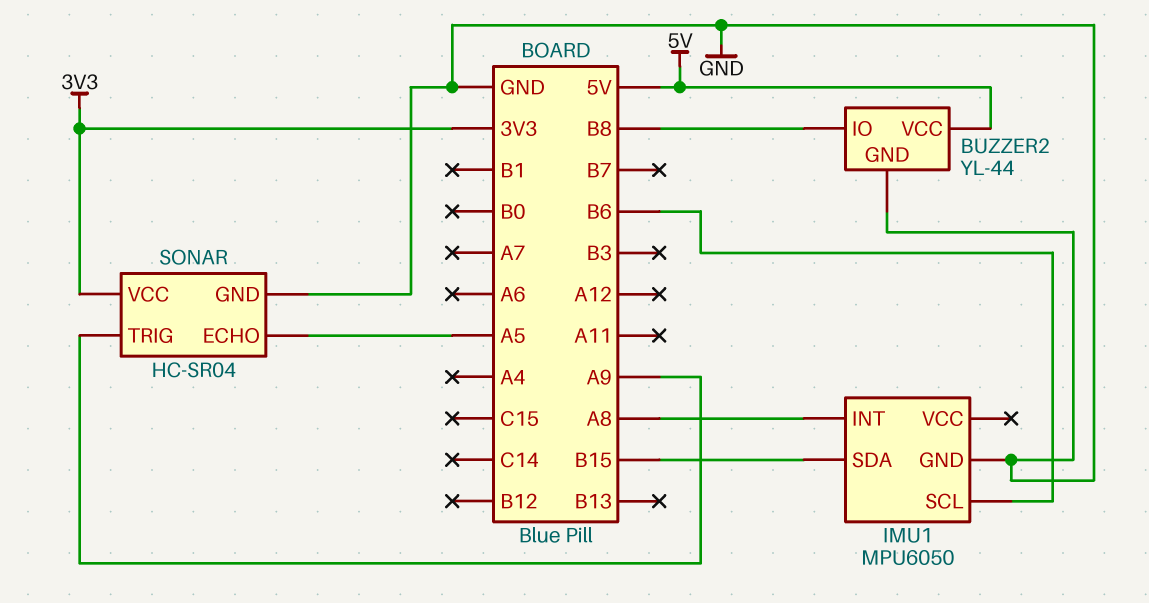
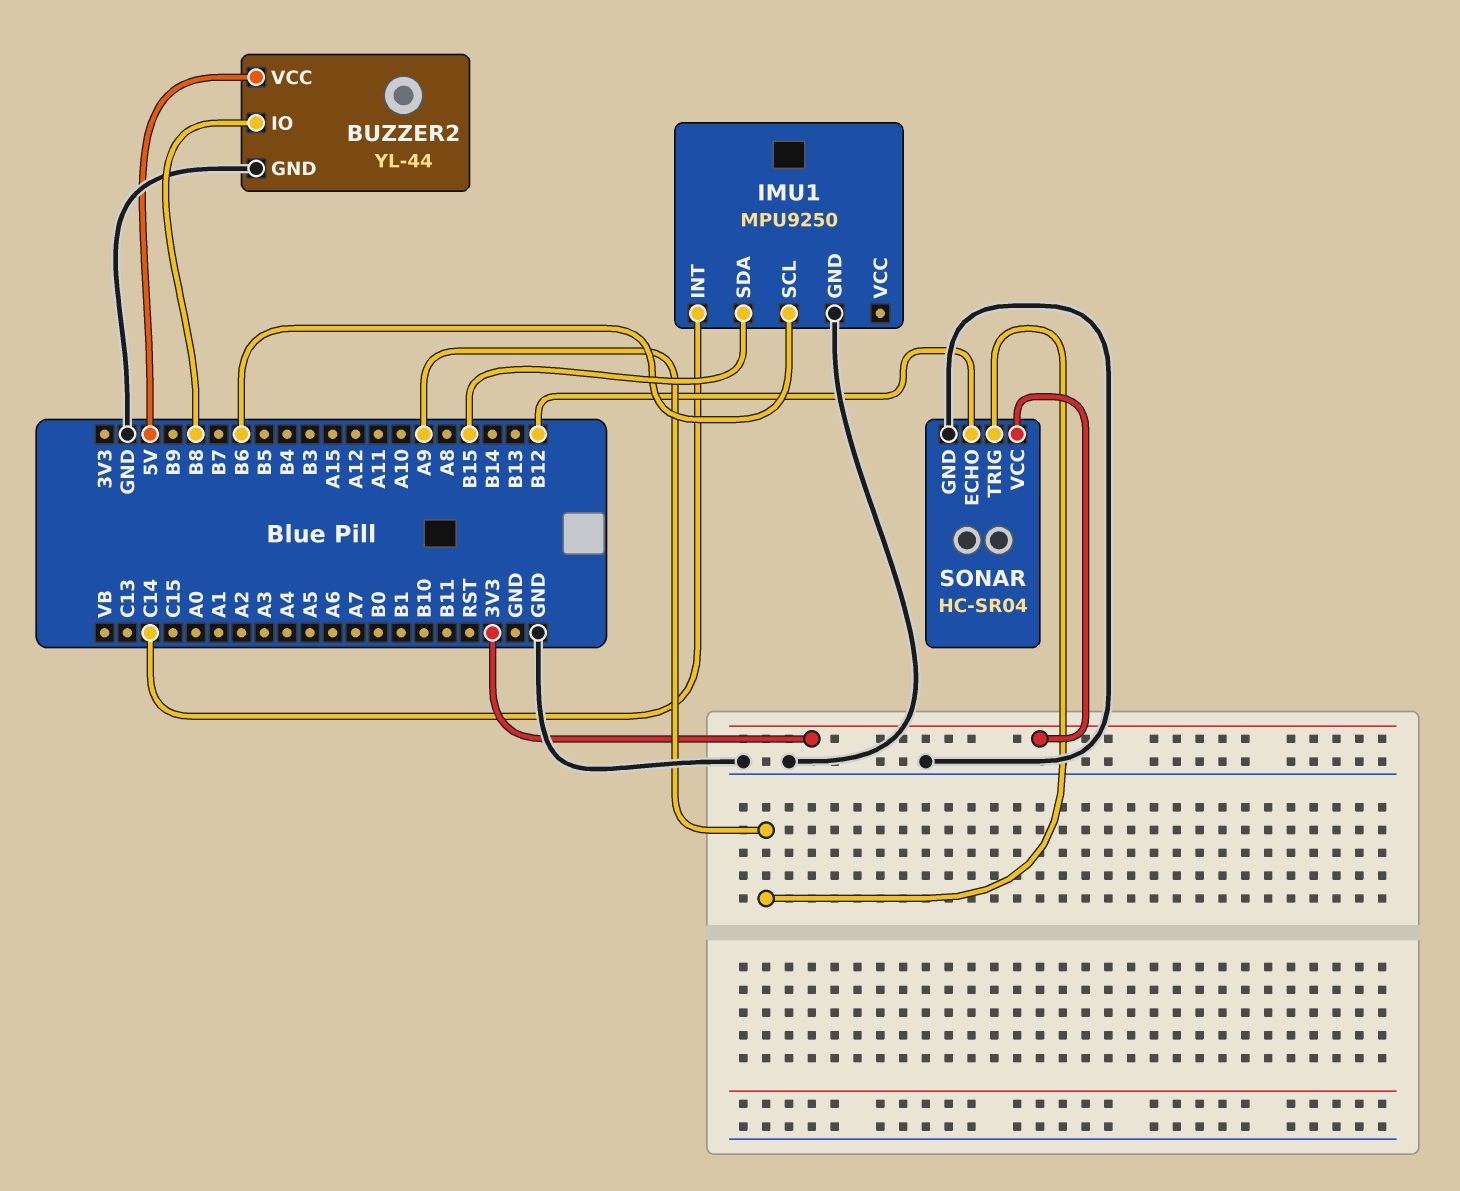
IMU1: MPU6050 -> MPU9250
IMU1 pin INT: A8 -> C14
SONAR pin ECHO: A5 -> B12

